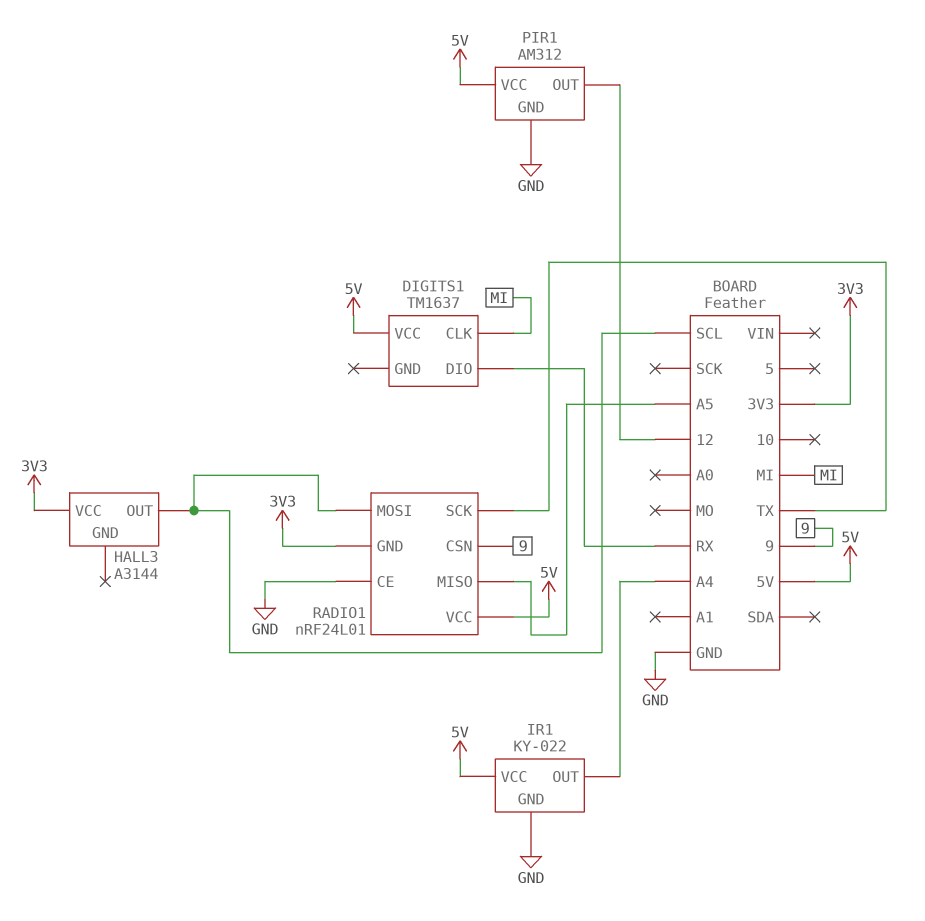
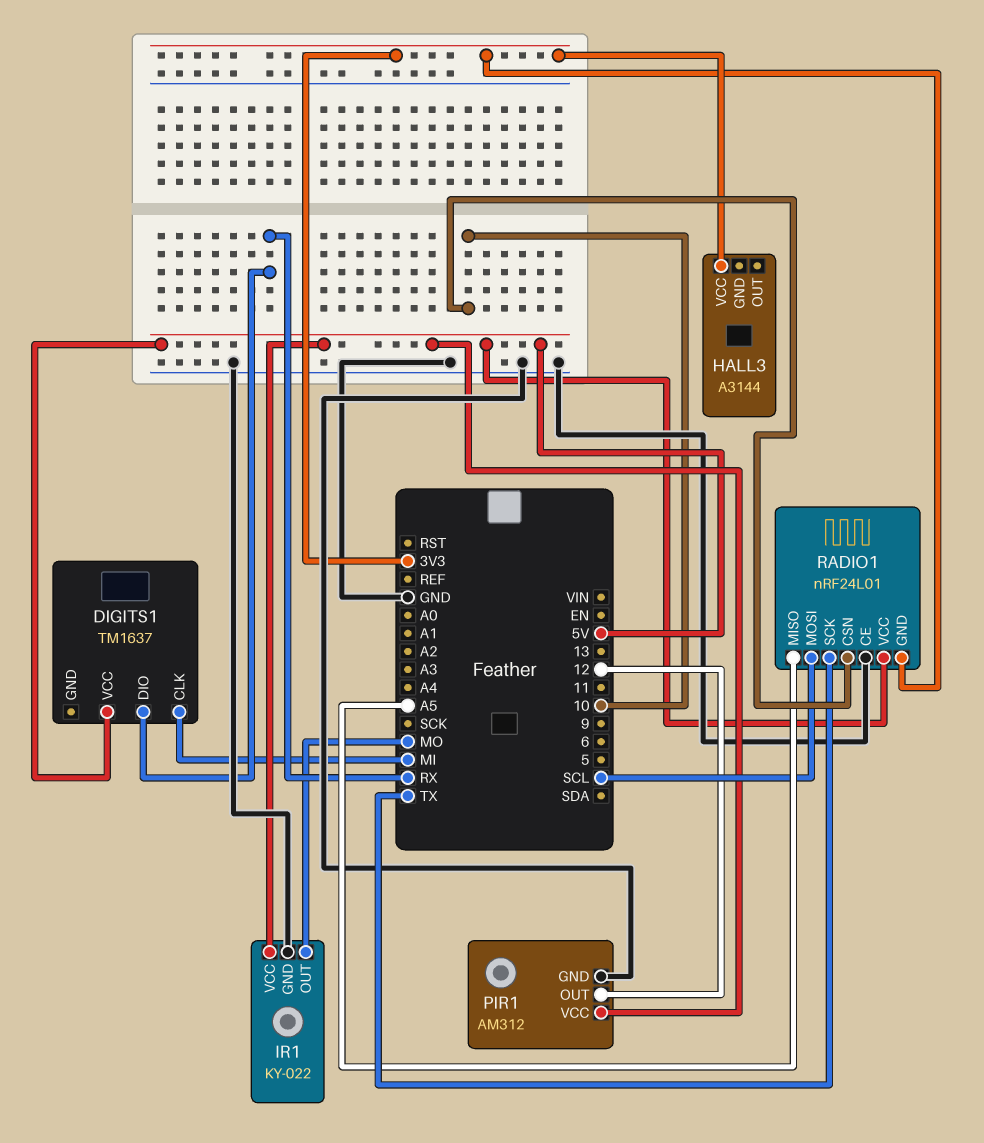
HALL3 pin OUT: SCL -> none
IR1 pin OUT: A4 -> MO
RADIO1 pin CSN: 9 -> 10

